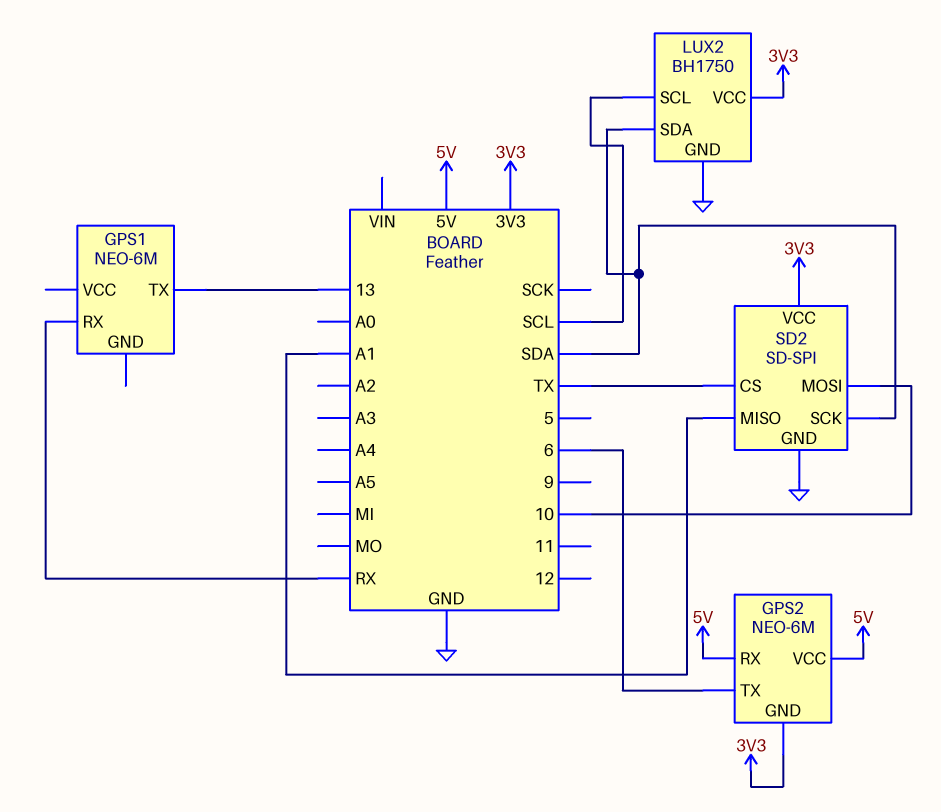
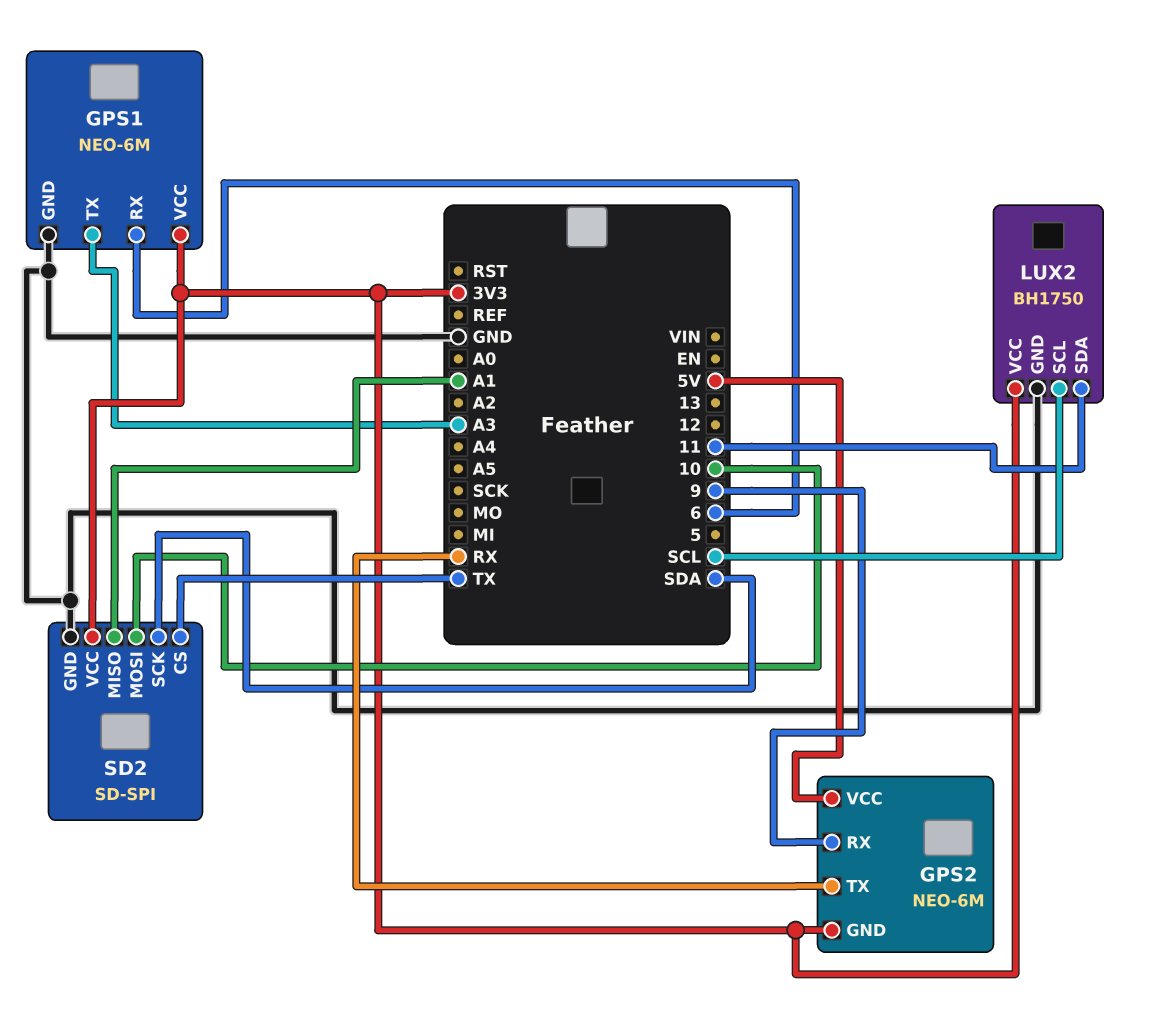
GPS1 pin GND: none -> GND
GPS1 pin RX: RX -> 6
GPS1 pin TX: 13 -> A3
GPS1 pin VCC: none -> 3V3
GPS2 pin RX: 5V -> 9
GPS2 pin TX: 6 -> RX
LUX2 pin SDA: SDA -> 11

